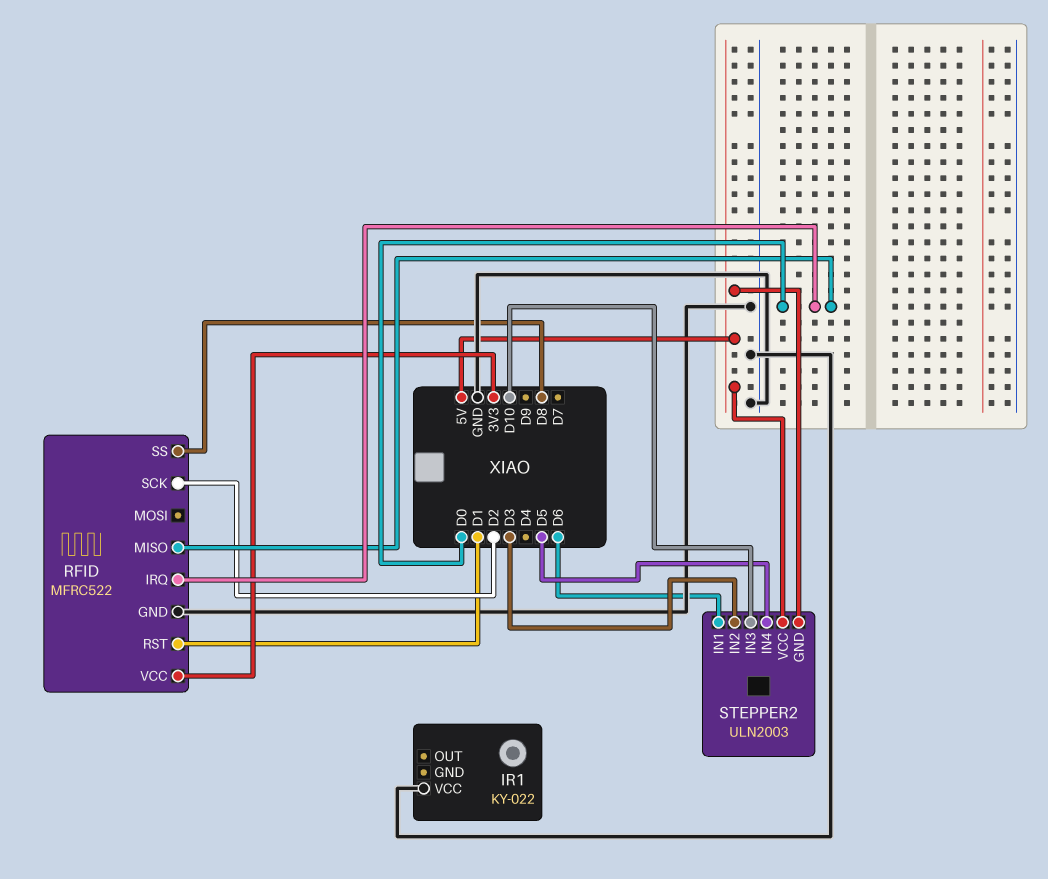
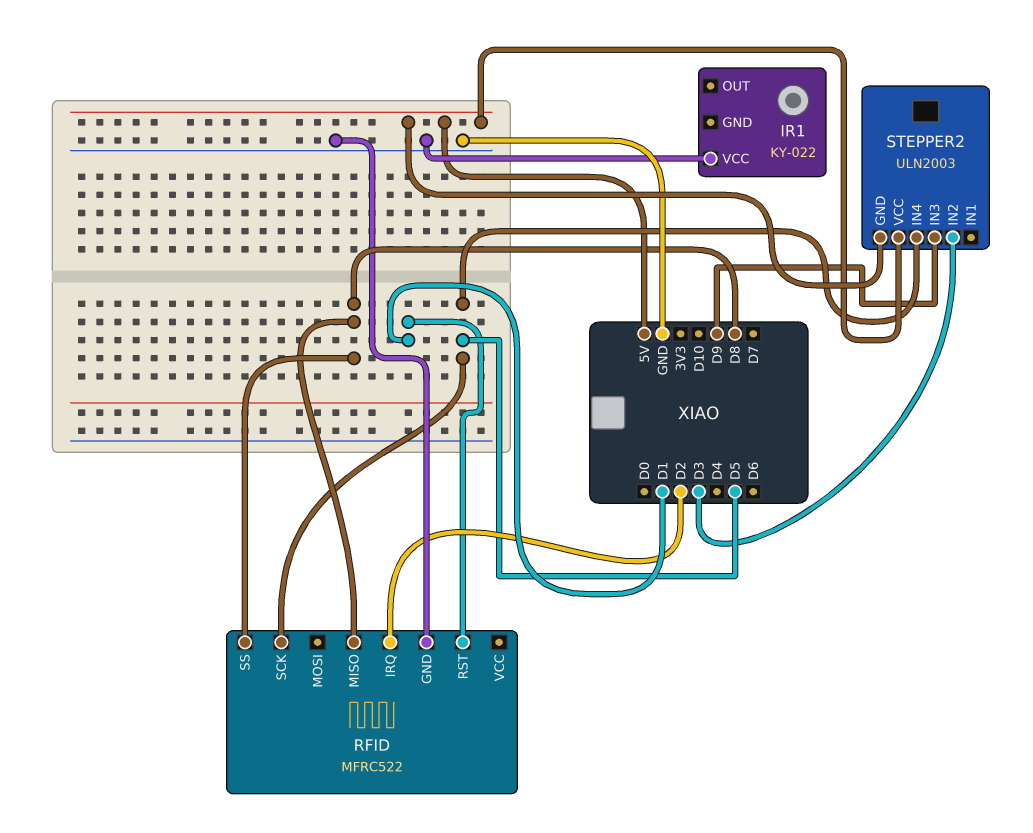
RFID pin IRQ: D0 -> D2
RFID pin MISO: D0 -> D8
RFID pin SCK: D2 -> D5
RFID pin VCC: 3V3 -> none
STEPPER2 pin IN1: D6 -> none
STEPPER2 pin IN3: D10 -> D9

